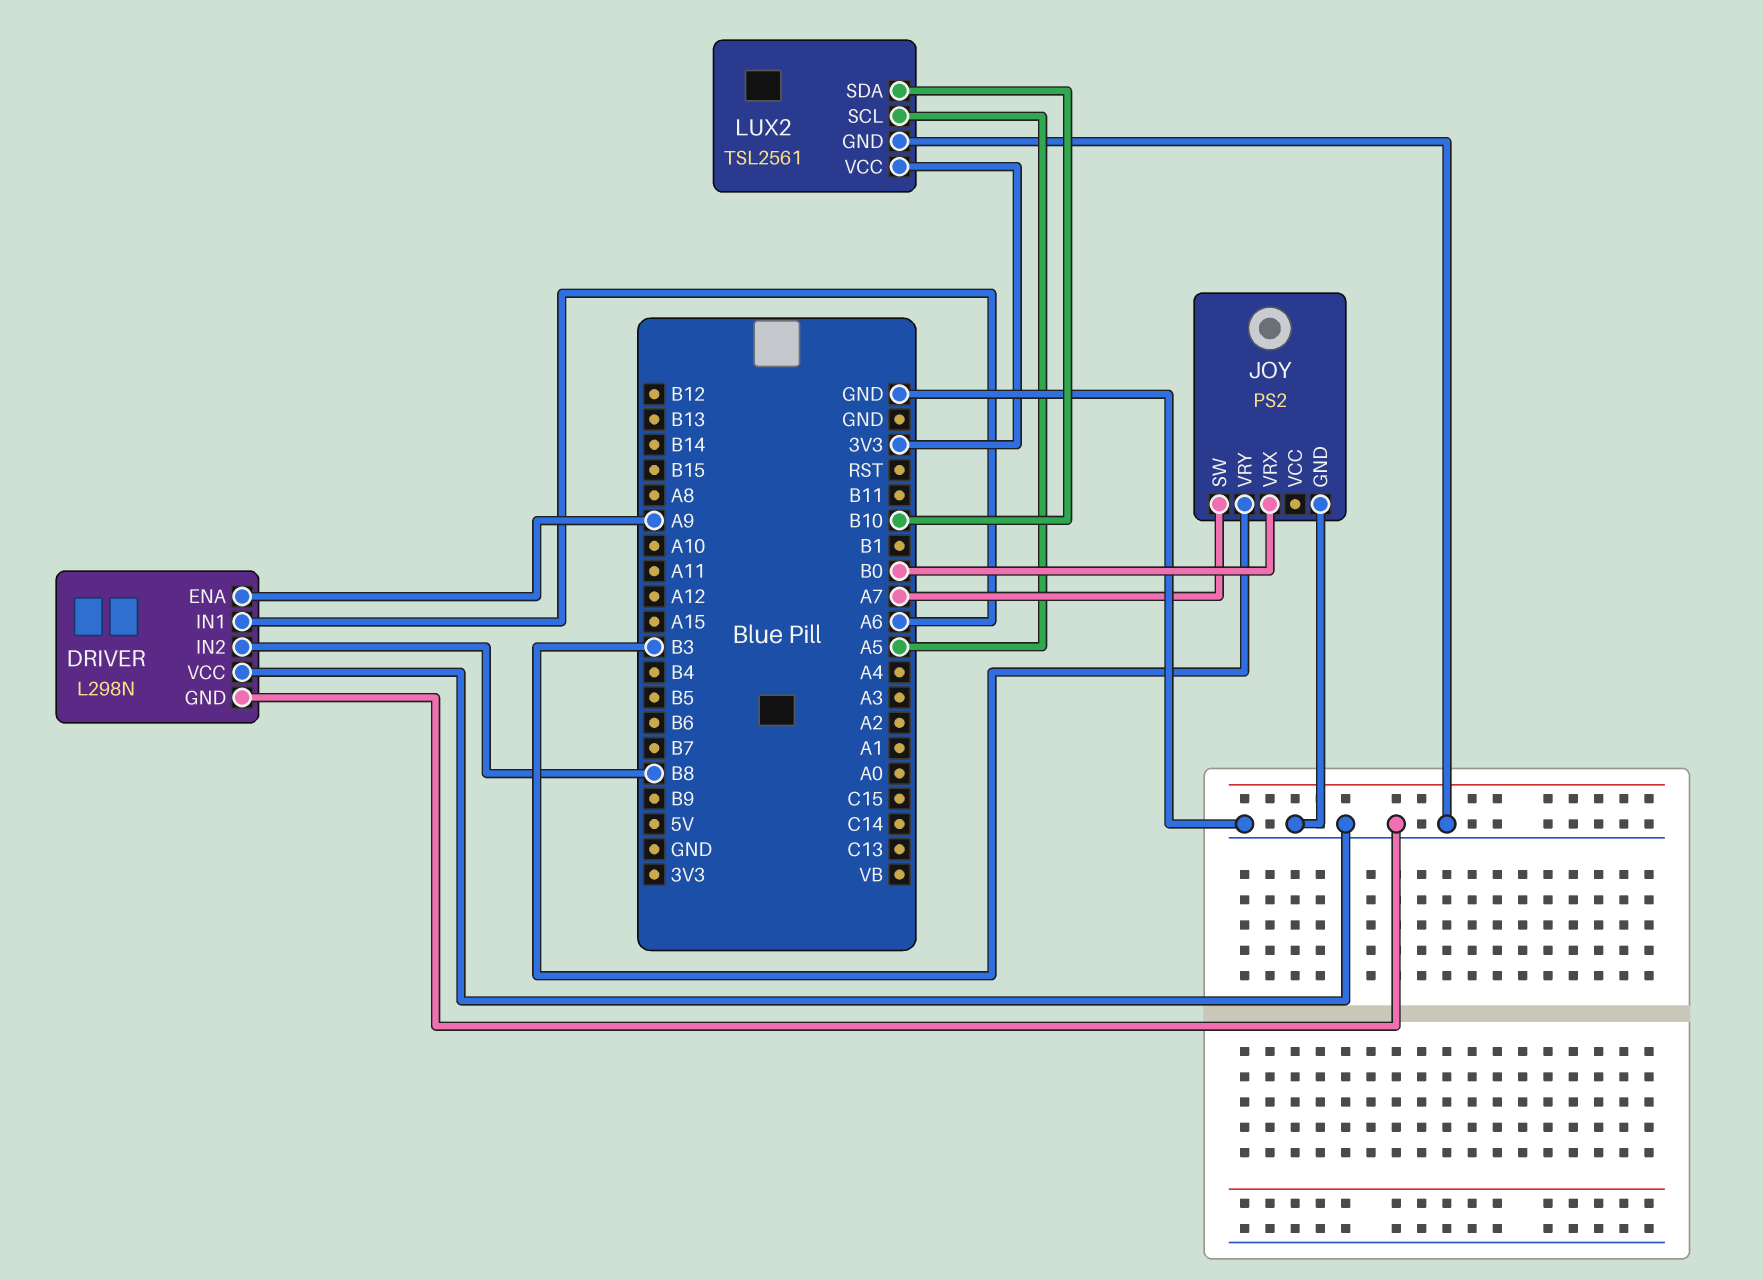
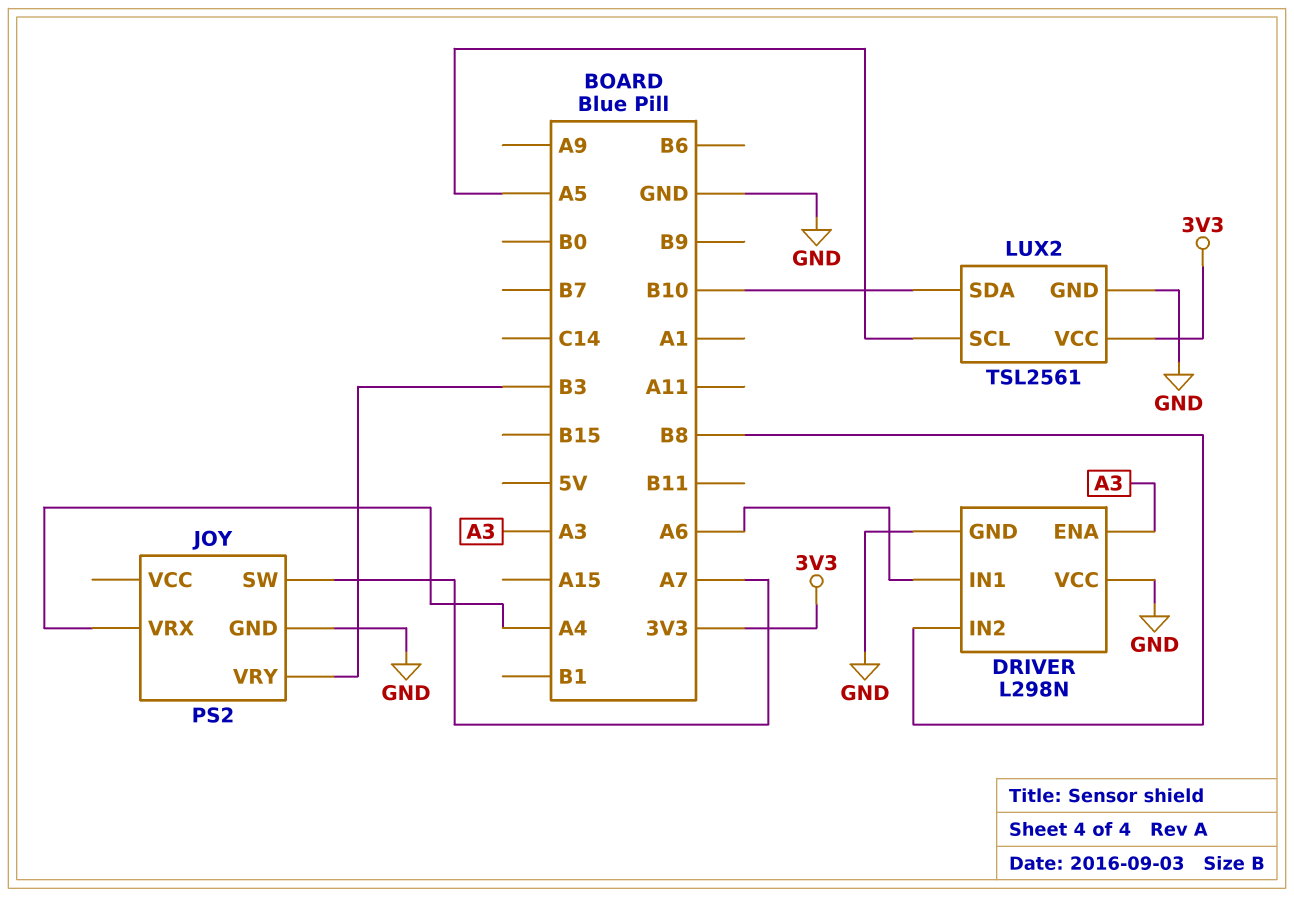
DRIVER pin ENA: A9 -> A3
JOY pin VRX: B0 -> A4

